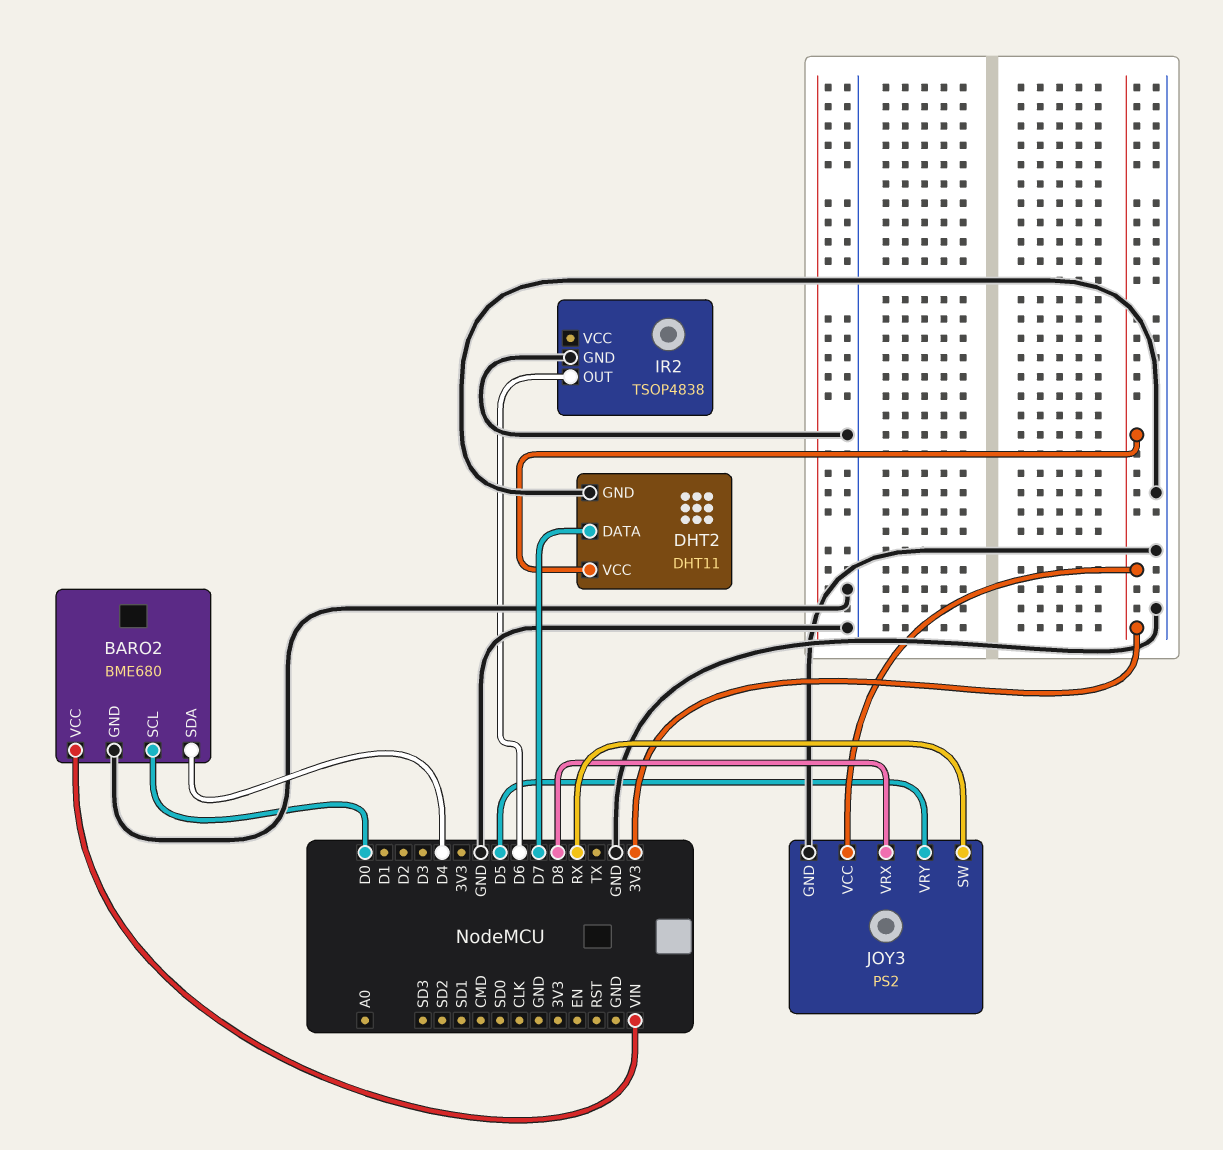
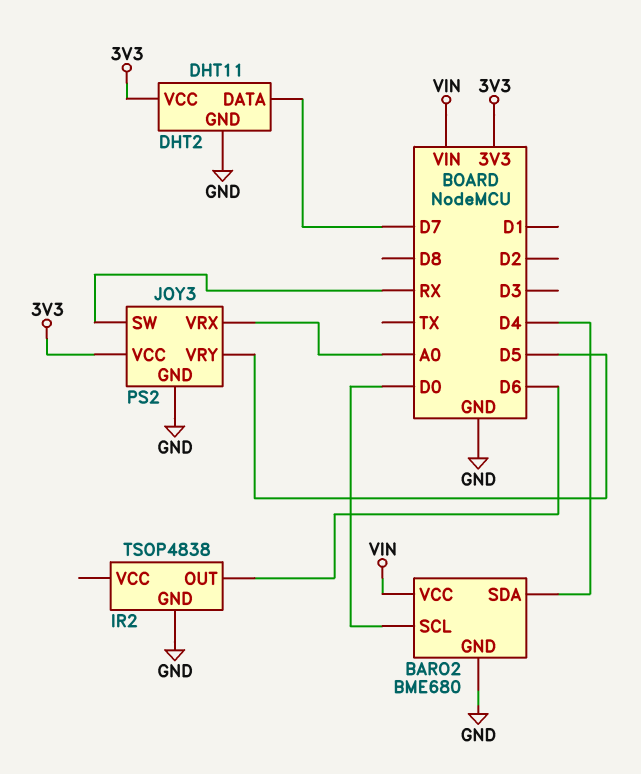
JOY3 pin VRX: D8 -> A0

